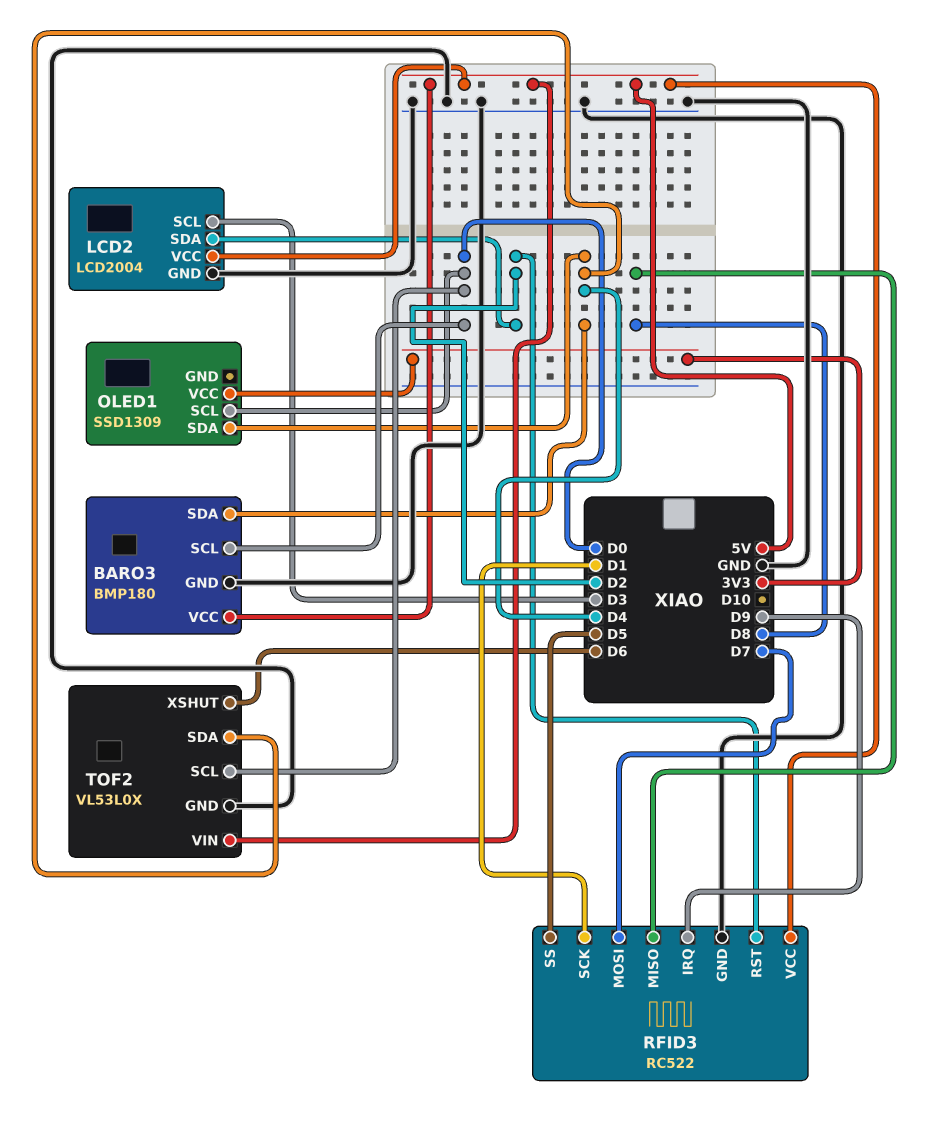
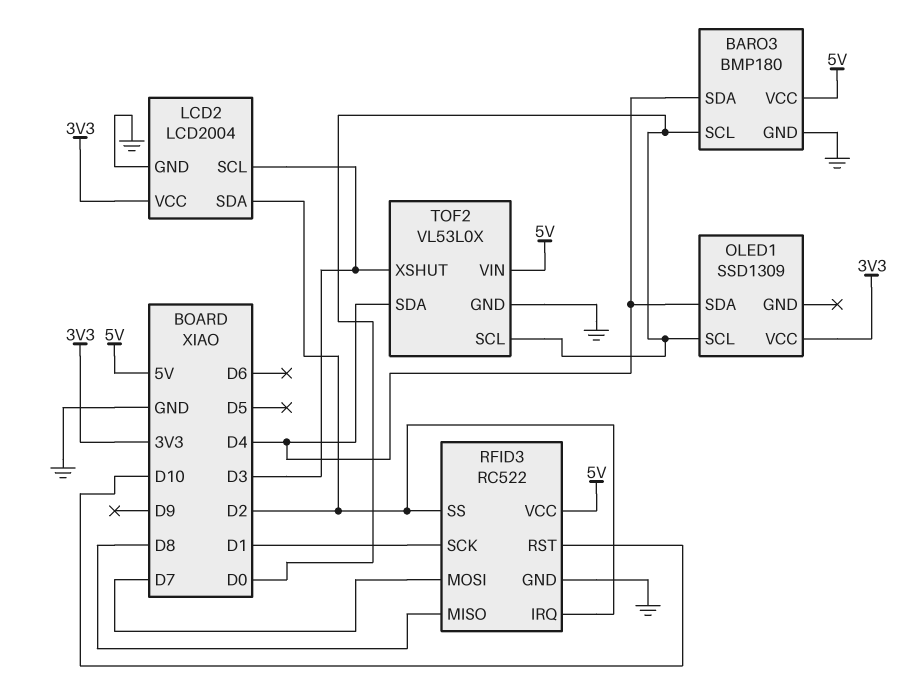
LCD2 pin VCC: 5V -> 3V3
RFID3 pin IRQ: D9 -> D2
RFID3 pin RST: D2 -> D10
RFID3 pin SS: D5 -> D2
TOF2 pin XSHUT: D6 -> D3

